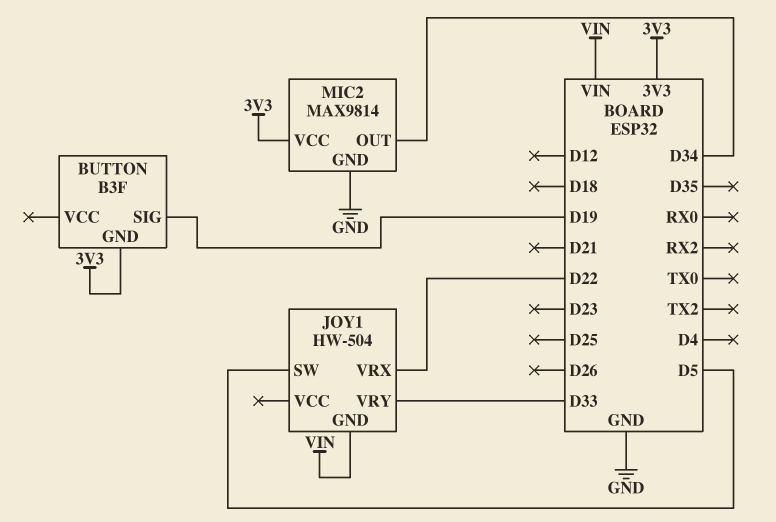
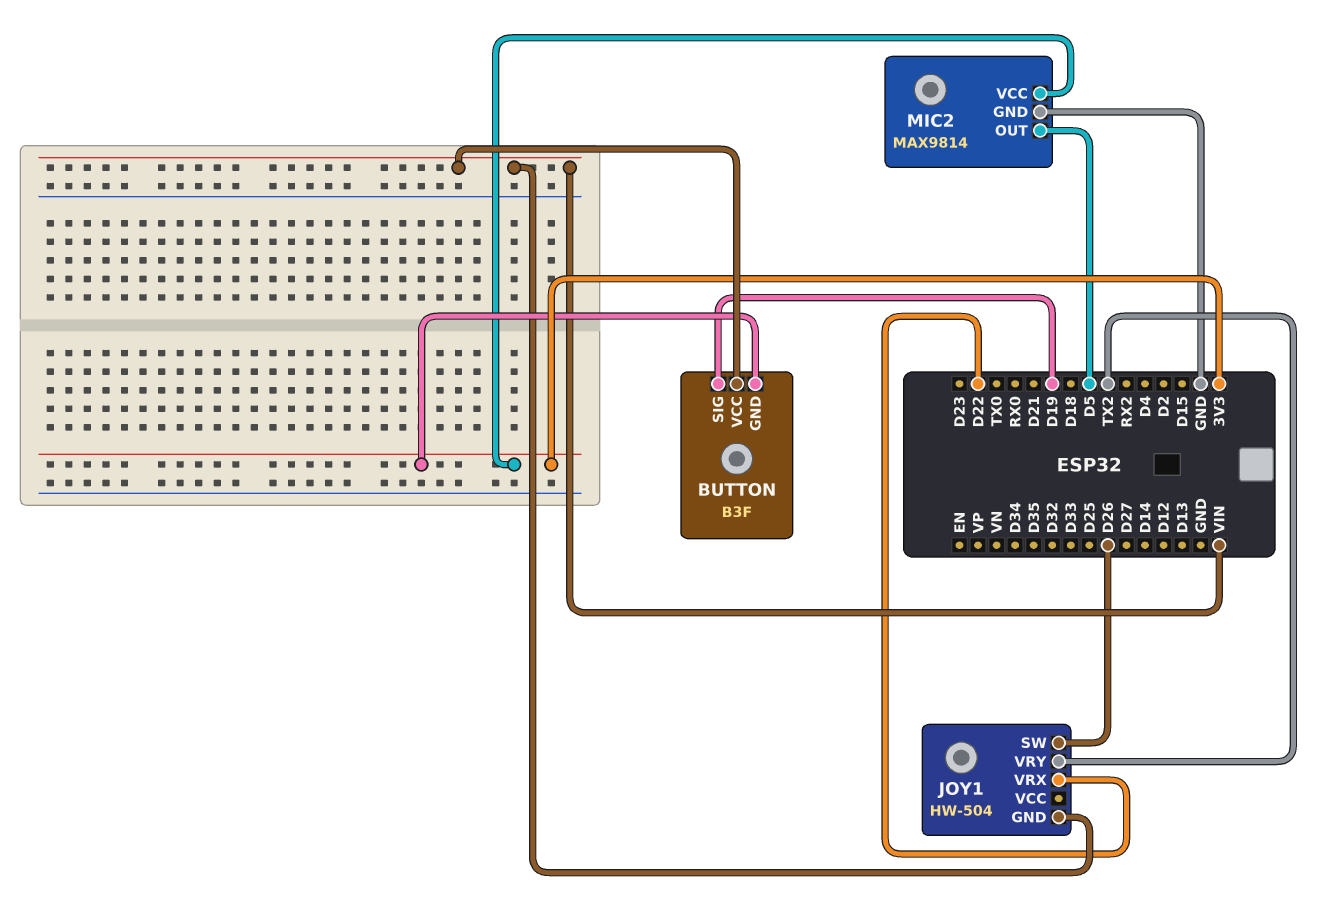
BUTTON pin VCC: none -> VIN
JOY1 pin SW: D5 -> D26
JOY1 pin VRY: D33 -> TX2
MIC2 pin OUT: D34 -> D5

